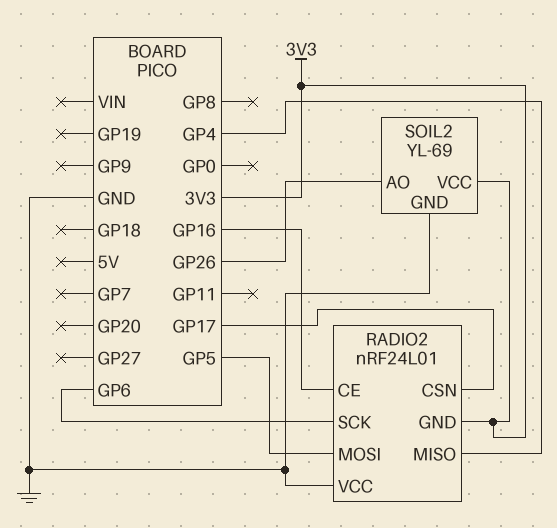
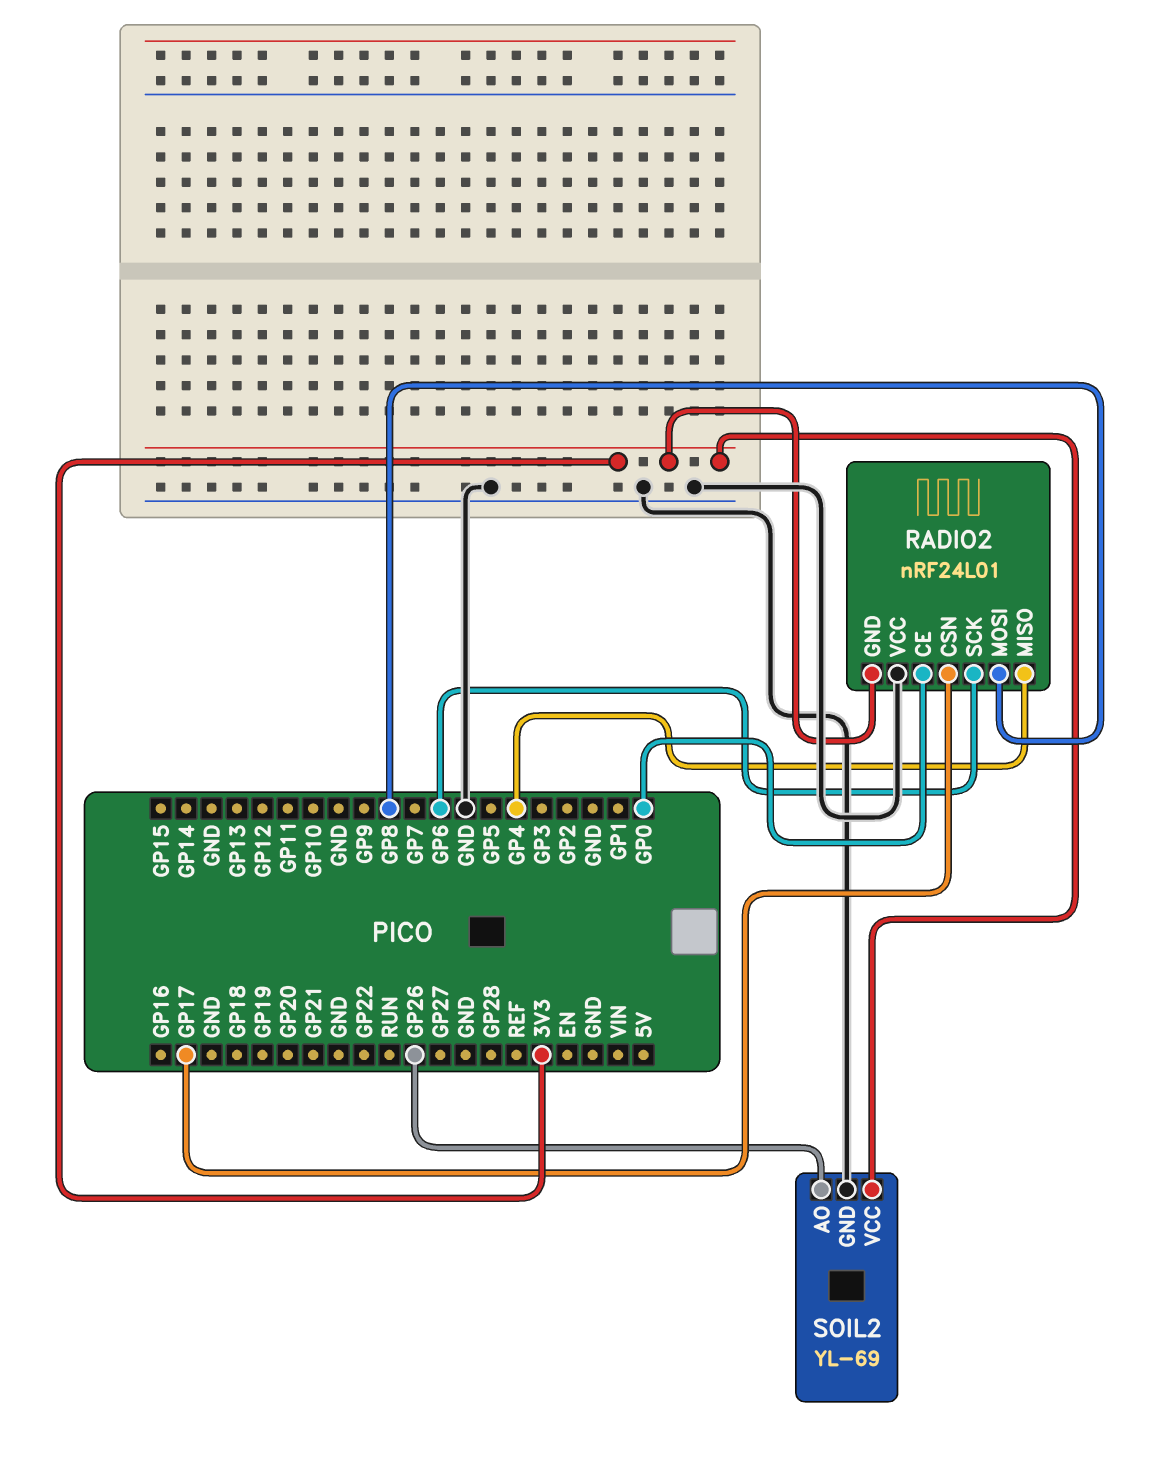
RADIO2 pin CE: GP16 -> GP0
RADIO2 pin MOSI: GP5 -> GP8

